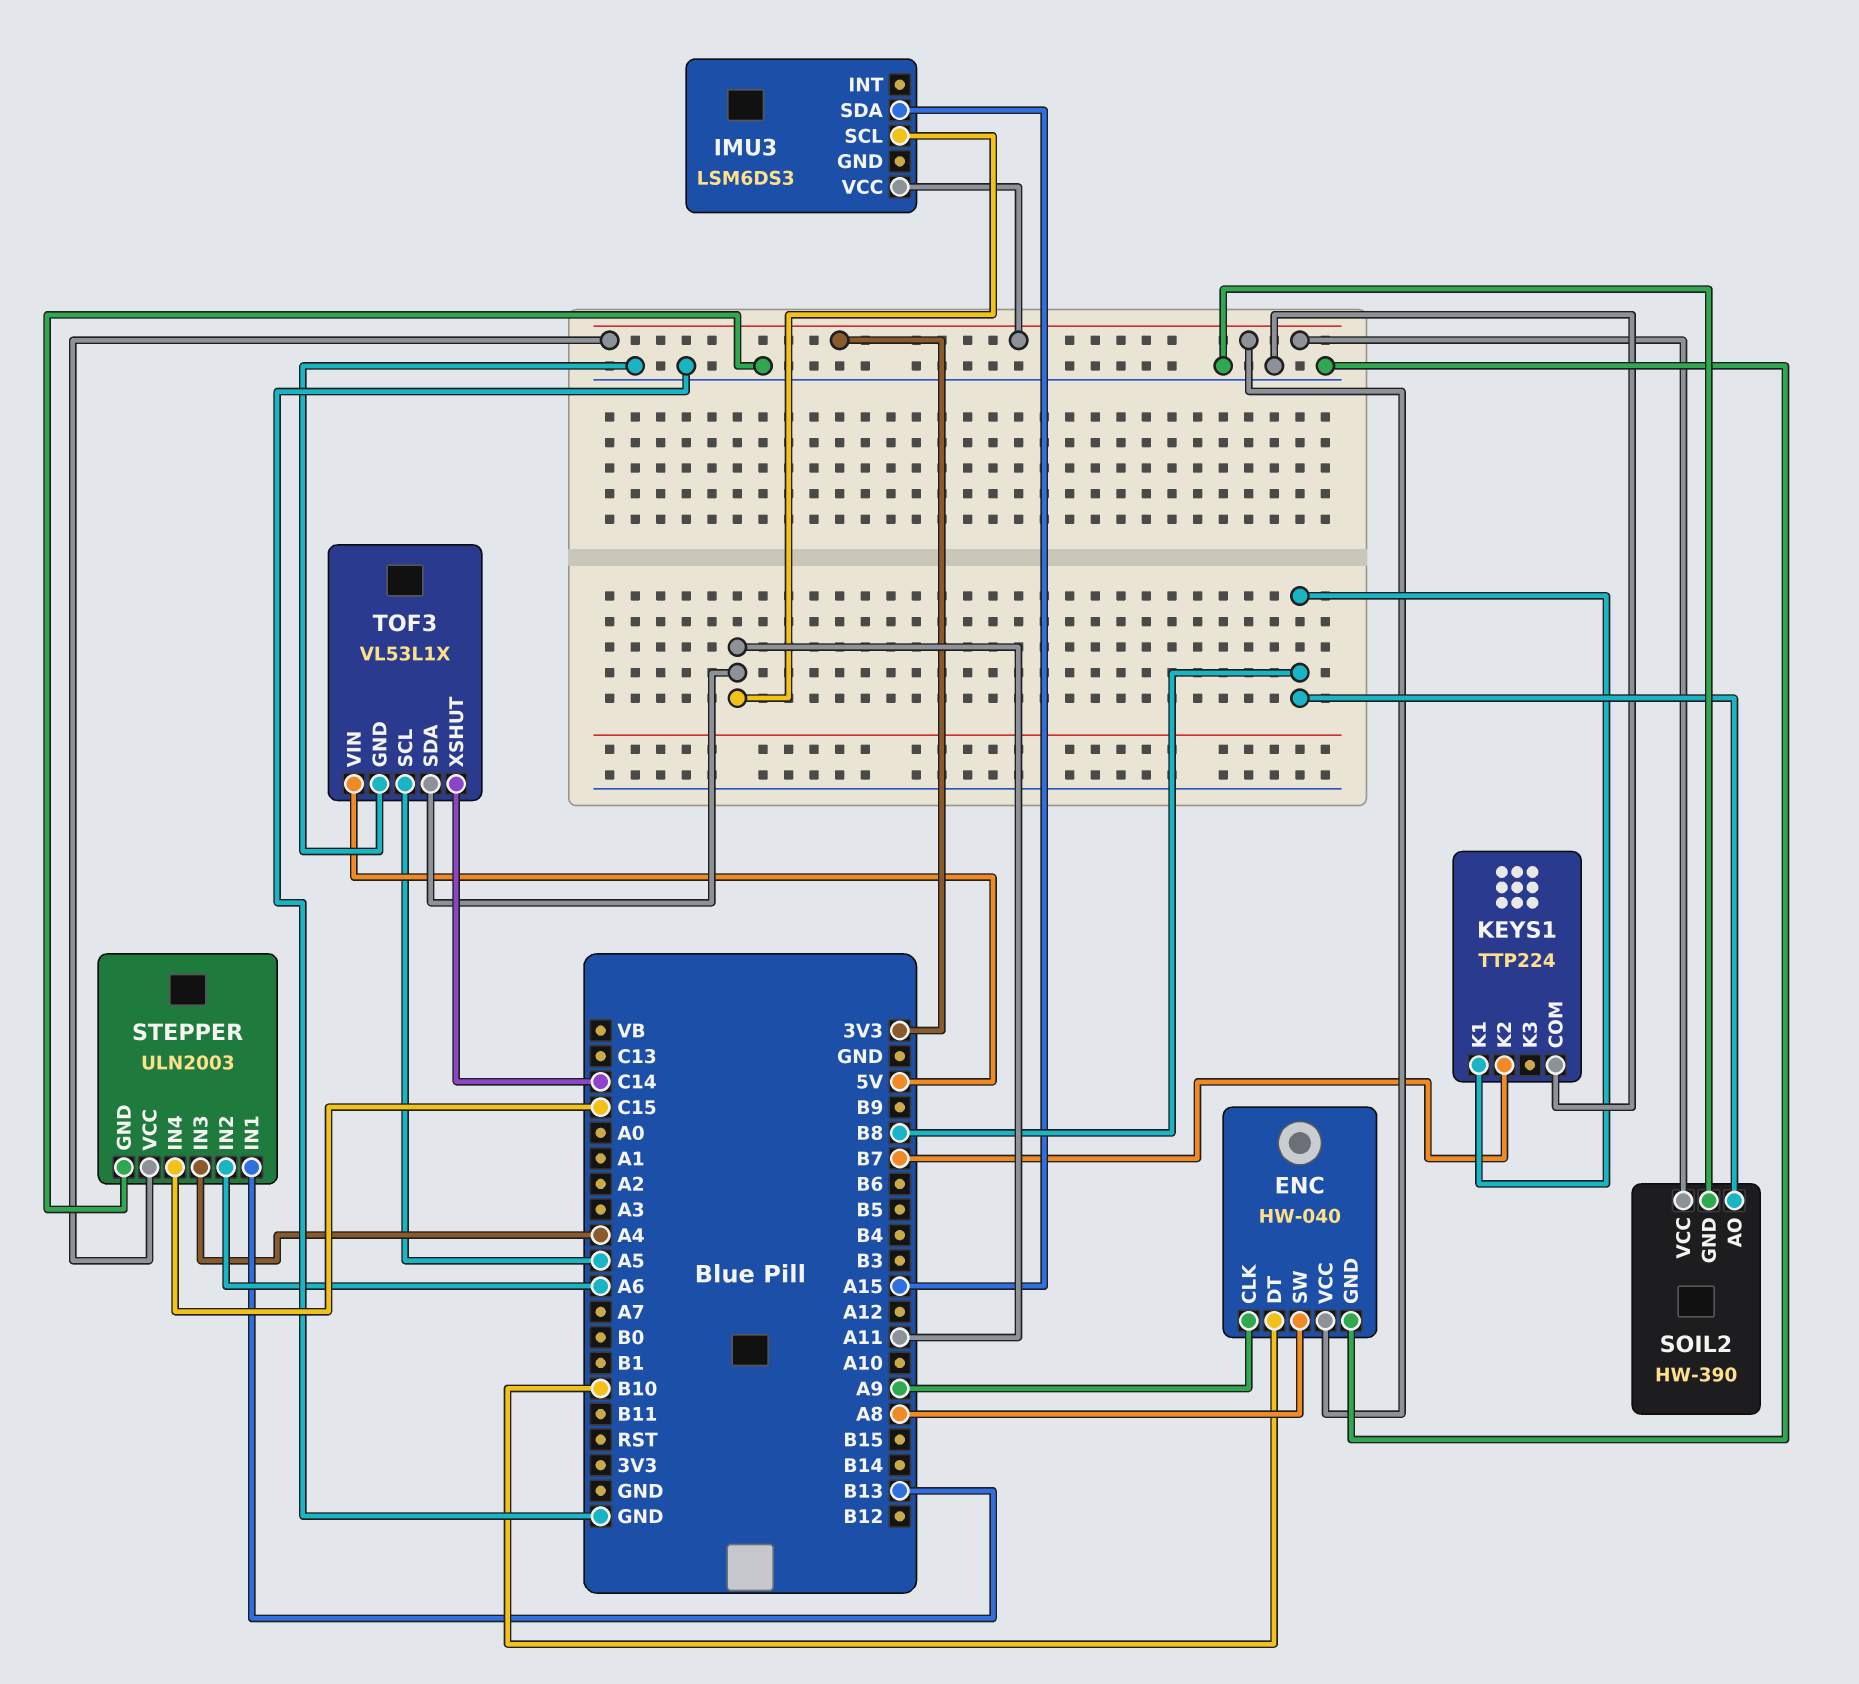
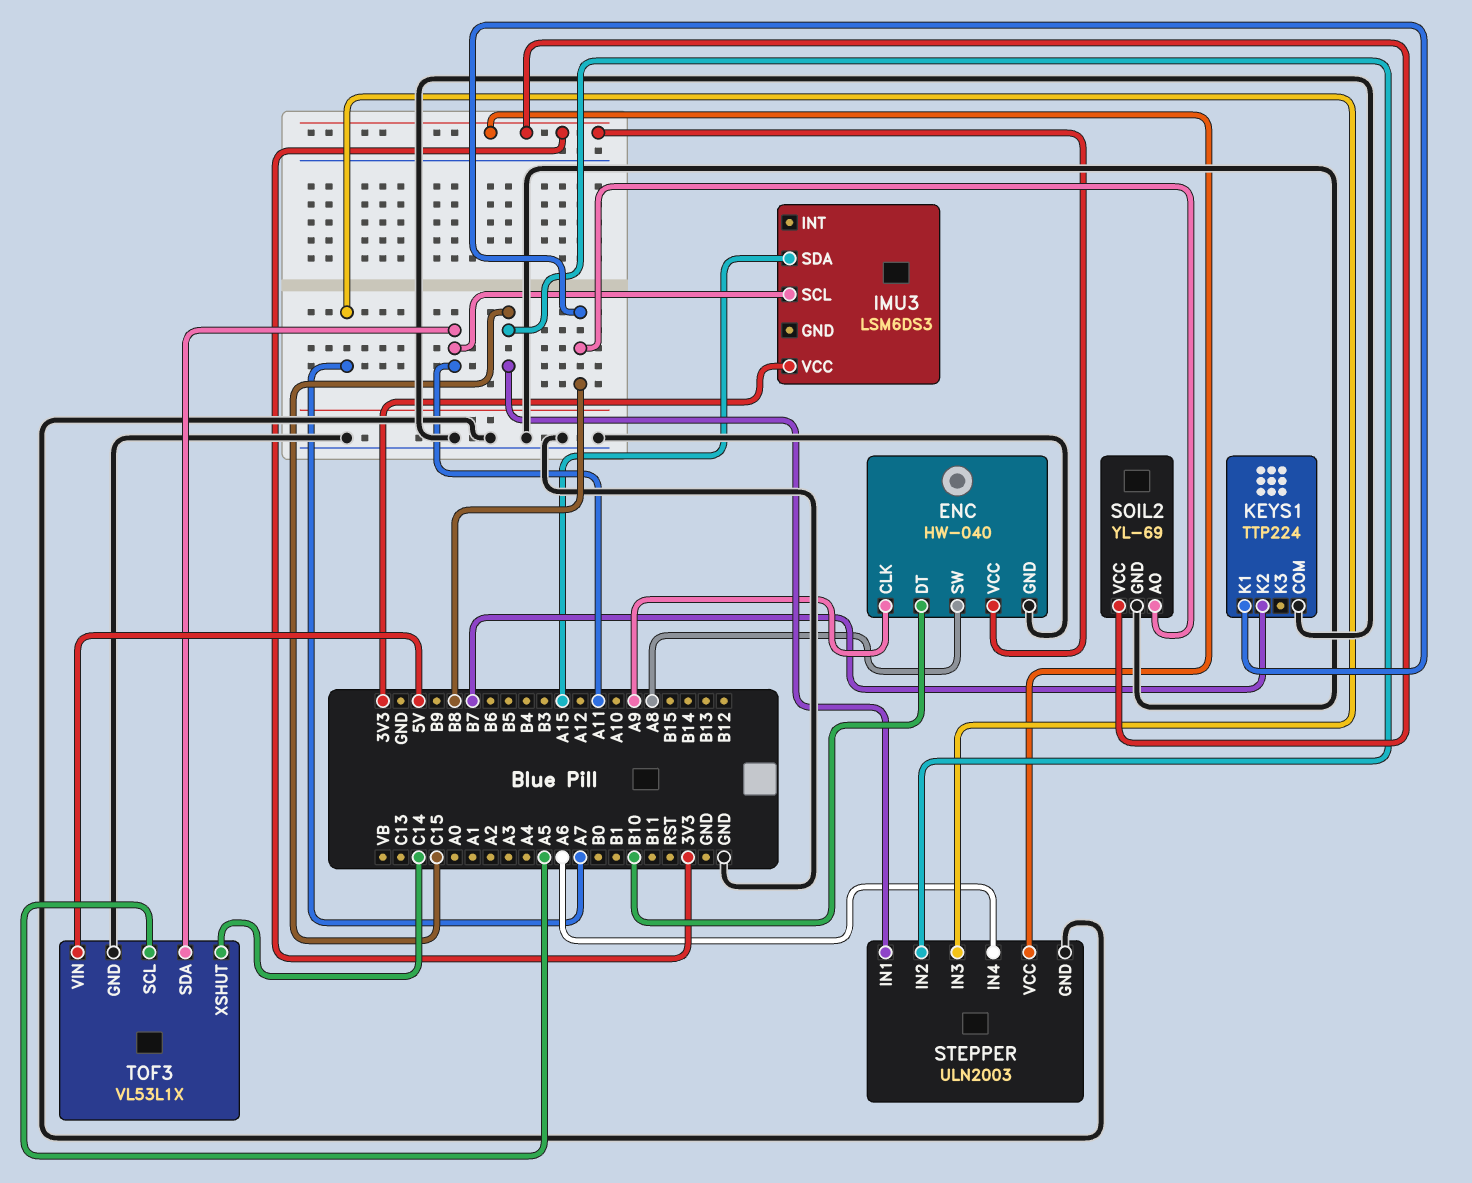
SOIL2: HW-390 -> YL-69
STEPPER pin IN1: B13 -> C15
STEPPER pin IN2: A6 -> C15
STEPPER pin IN3: A4 -> A7
STEPPER pin IN4: C15 -> A6

